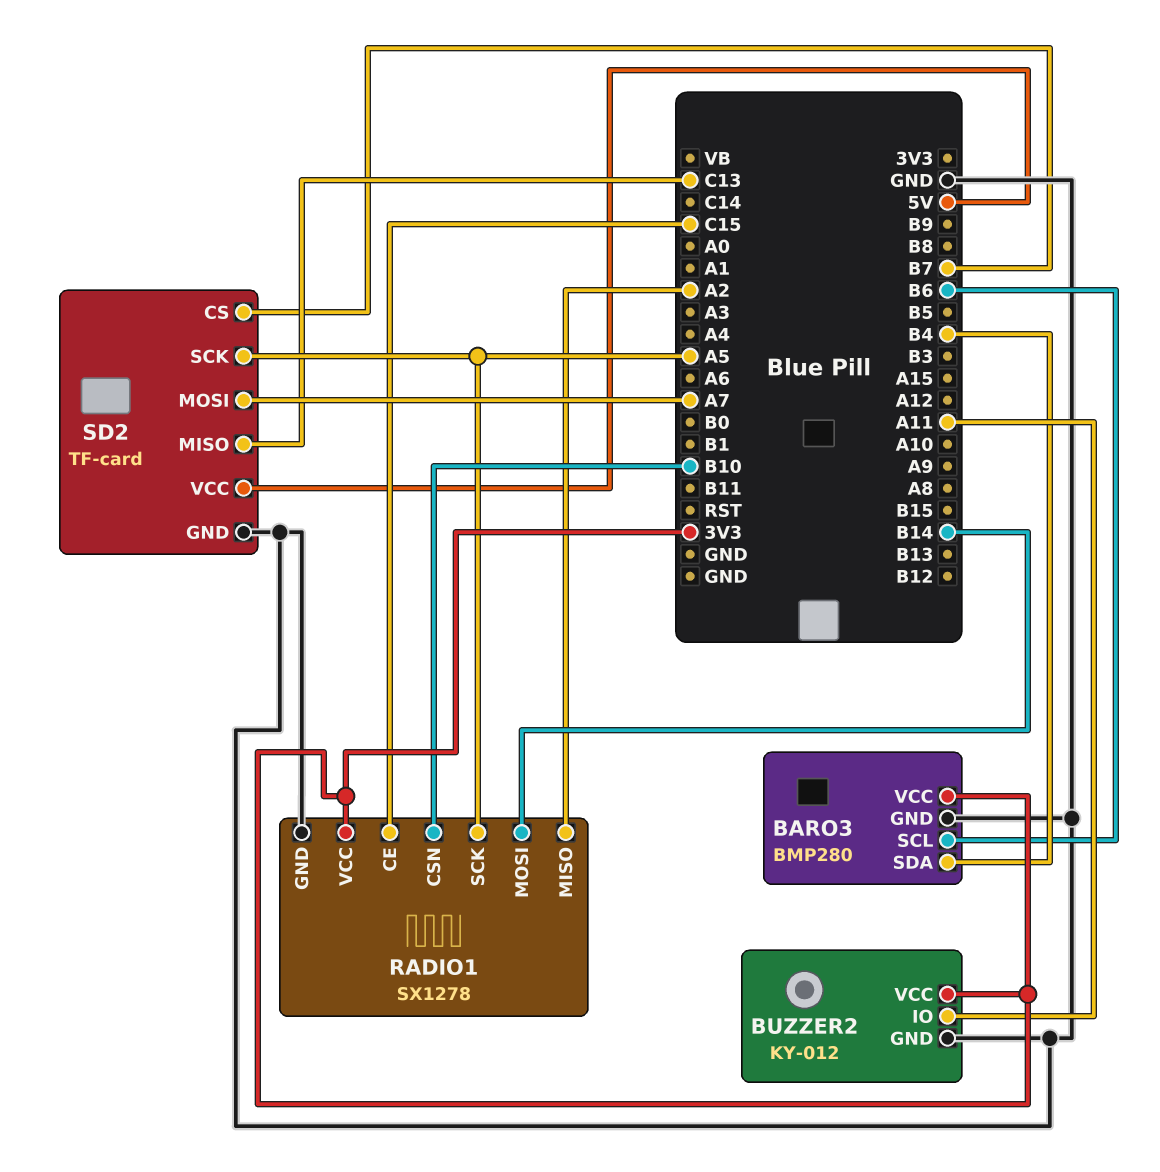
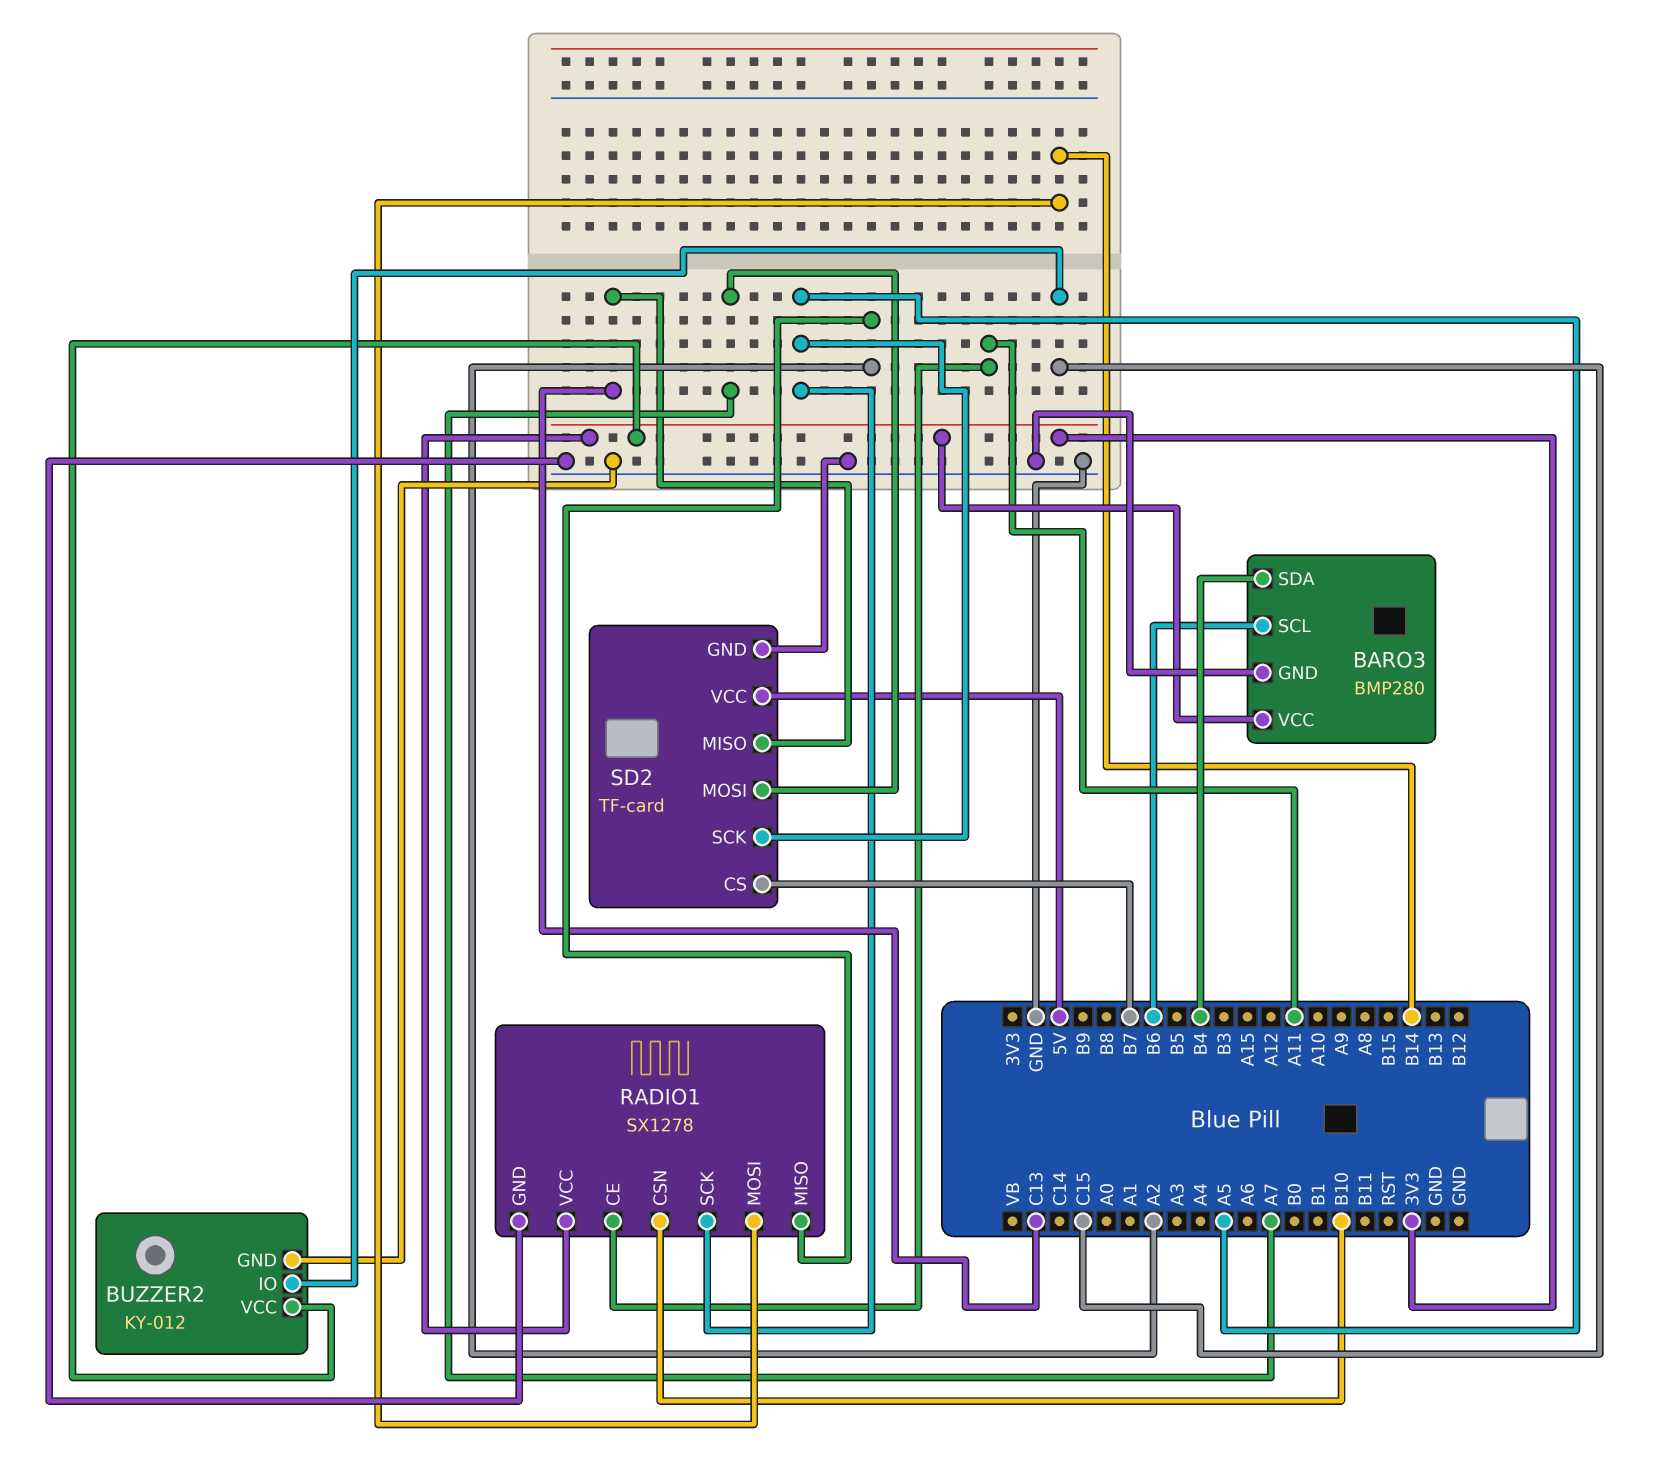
BUZZER2 pin IO: A11 -> C15
RADIO1 pin CE: C15 -> A11

